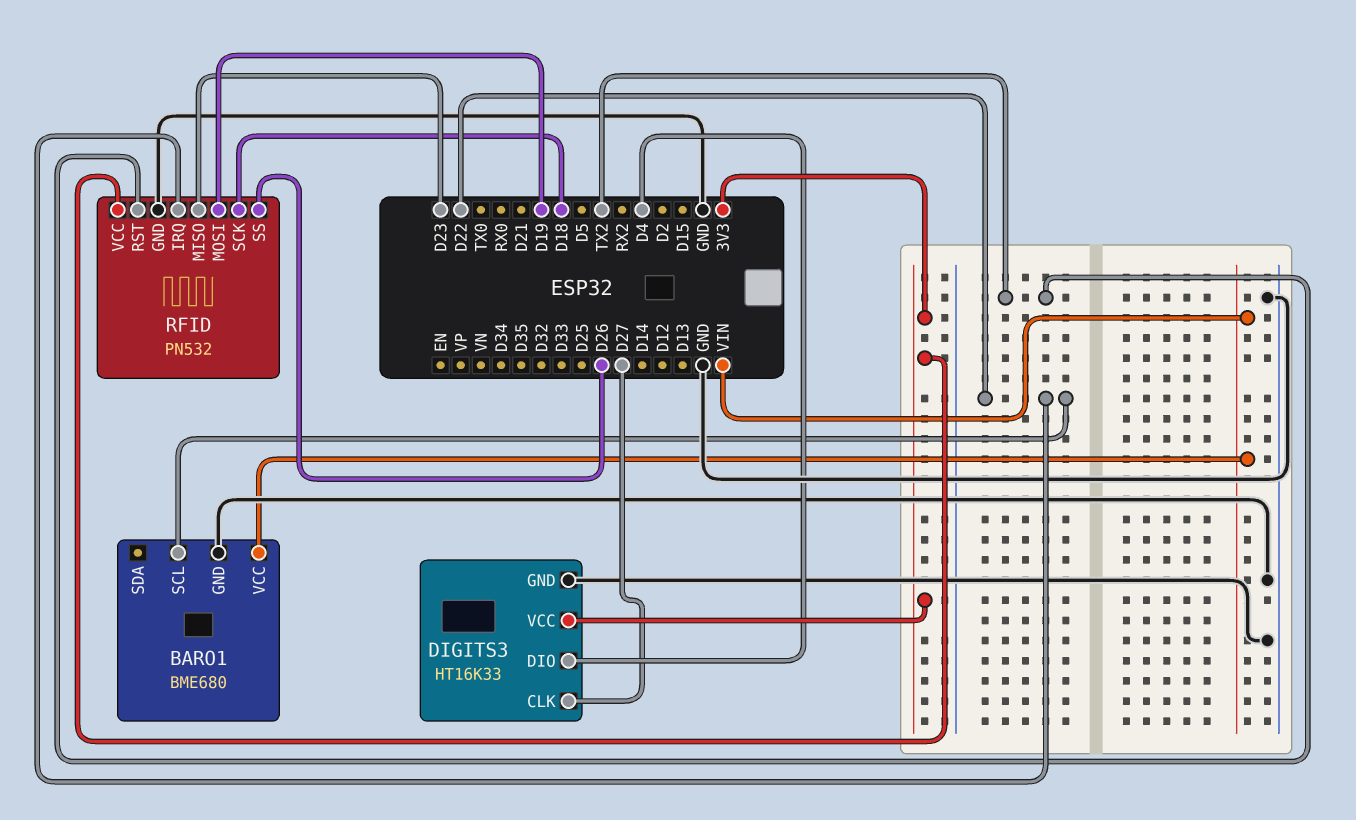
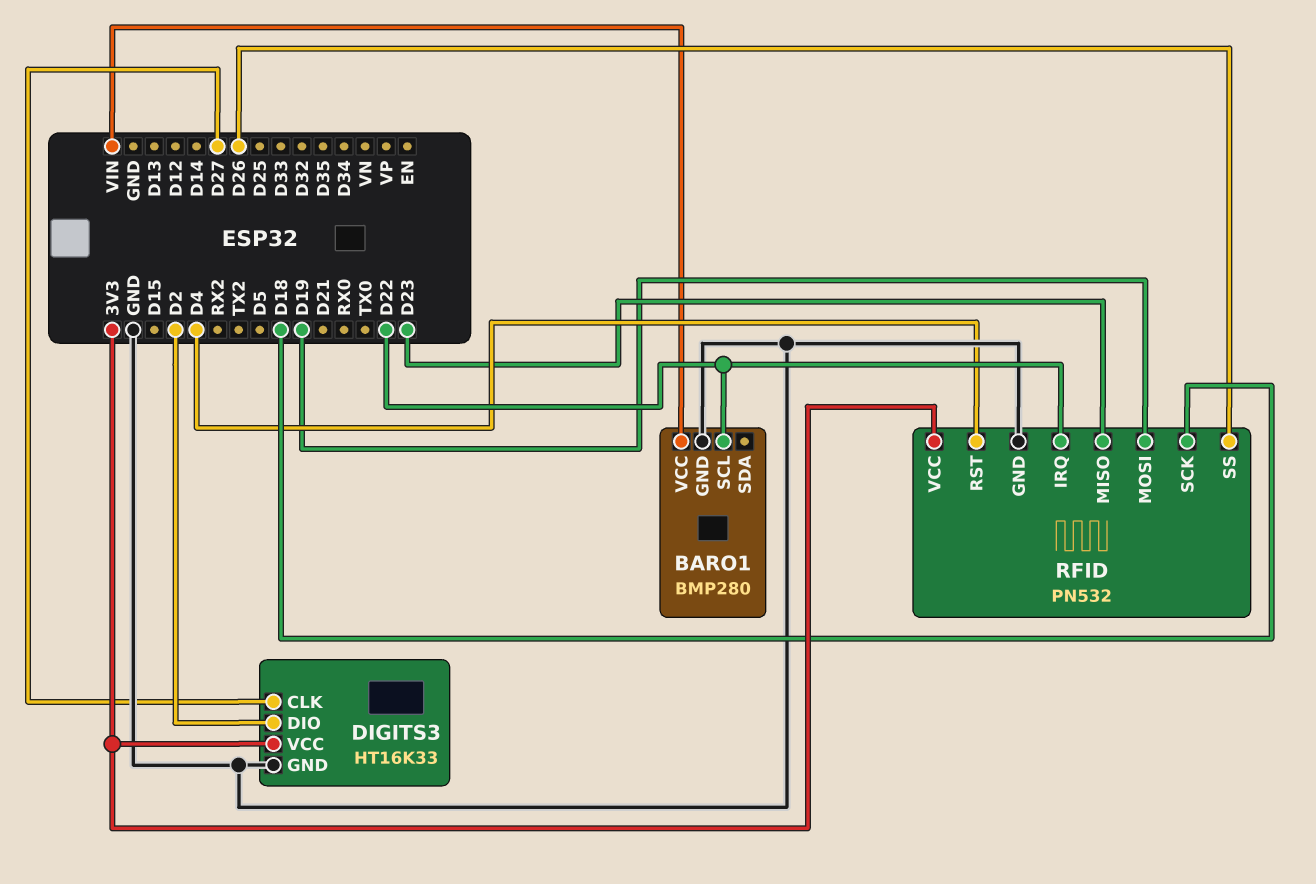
BARO1: BME680 -> BMP280
DIGITS3 pin DIO: D4 -> D2
RFID pin RST: TX2 -> D4

